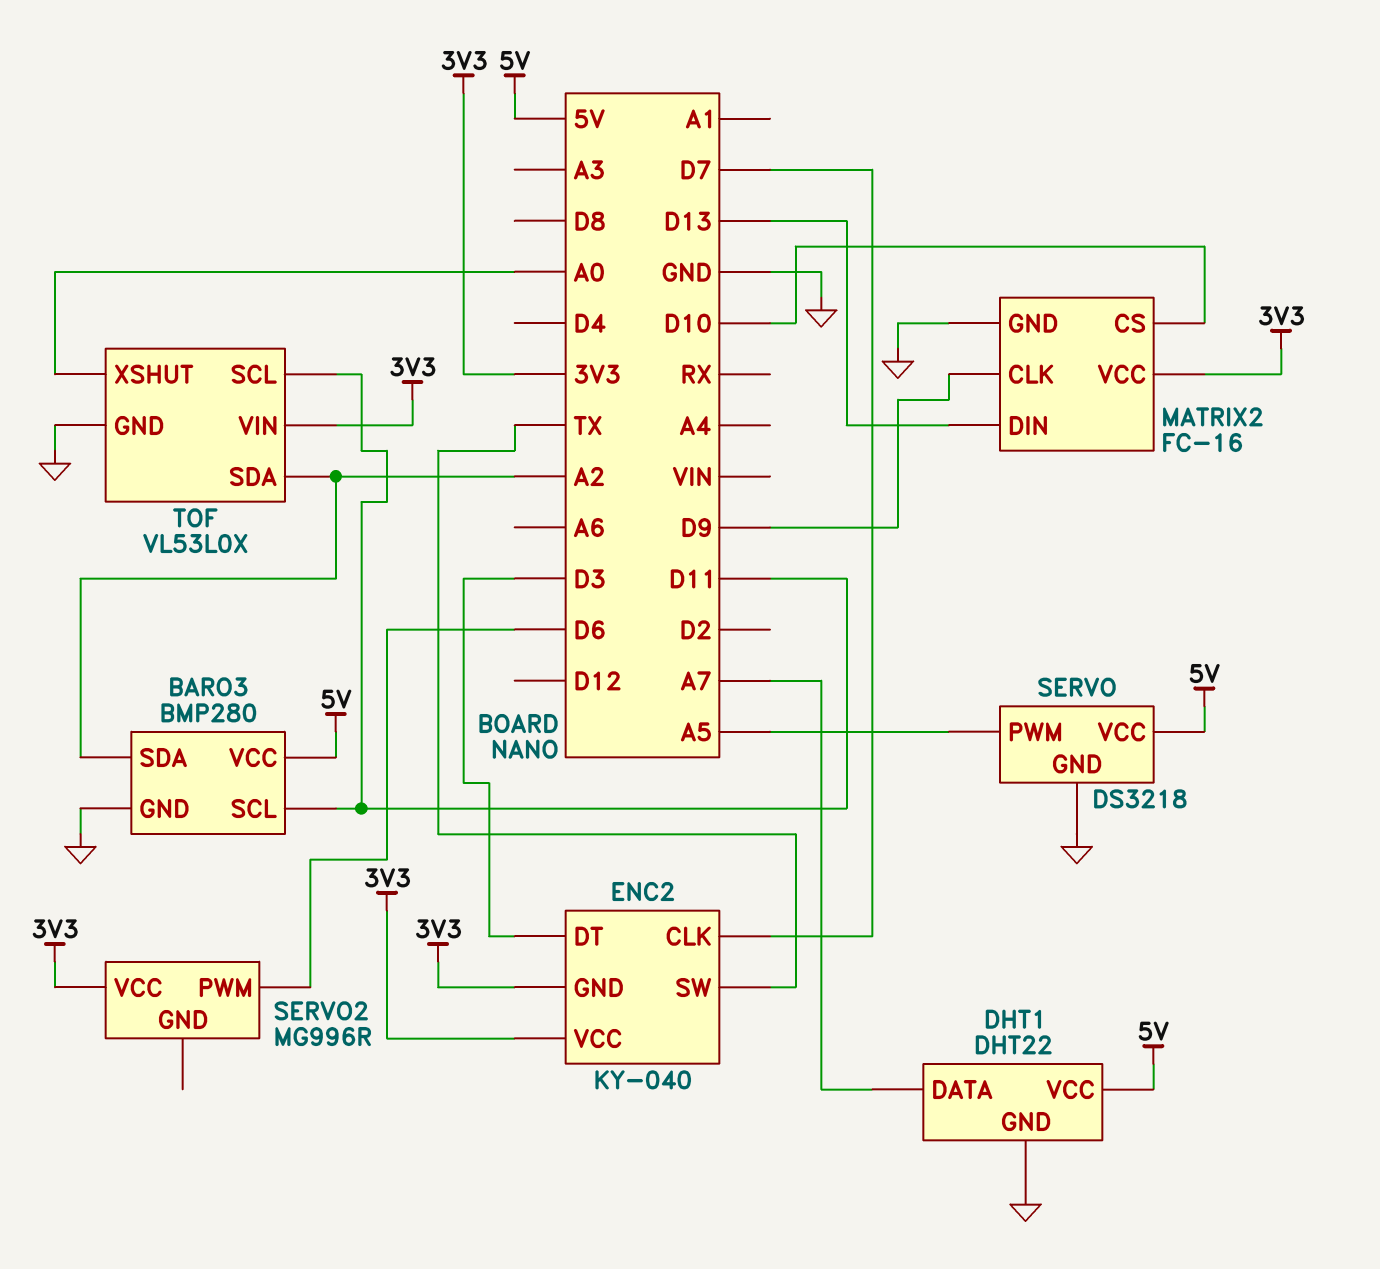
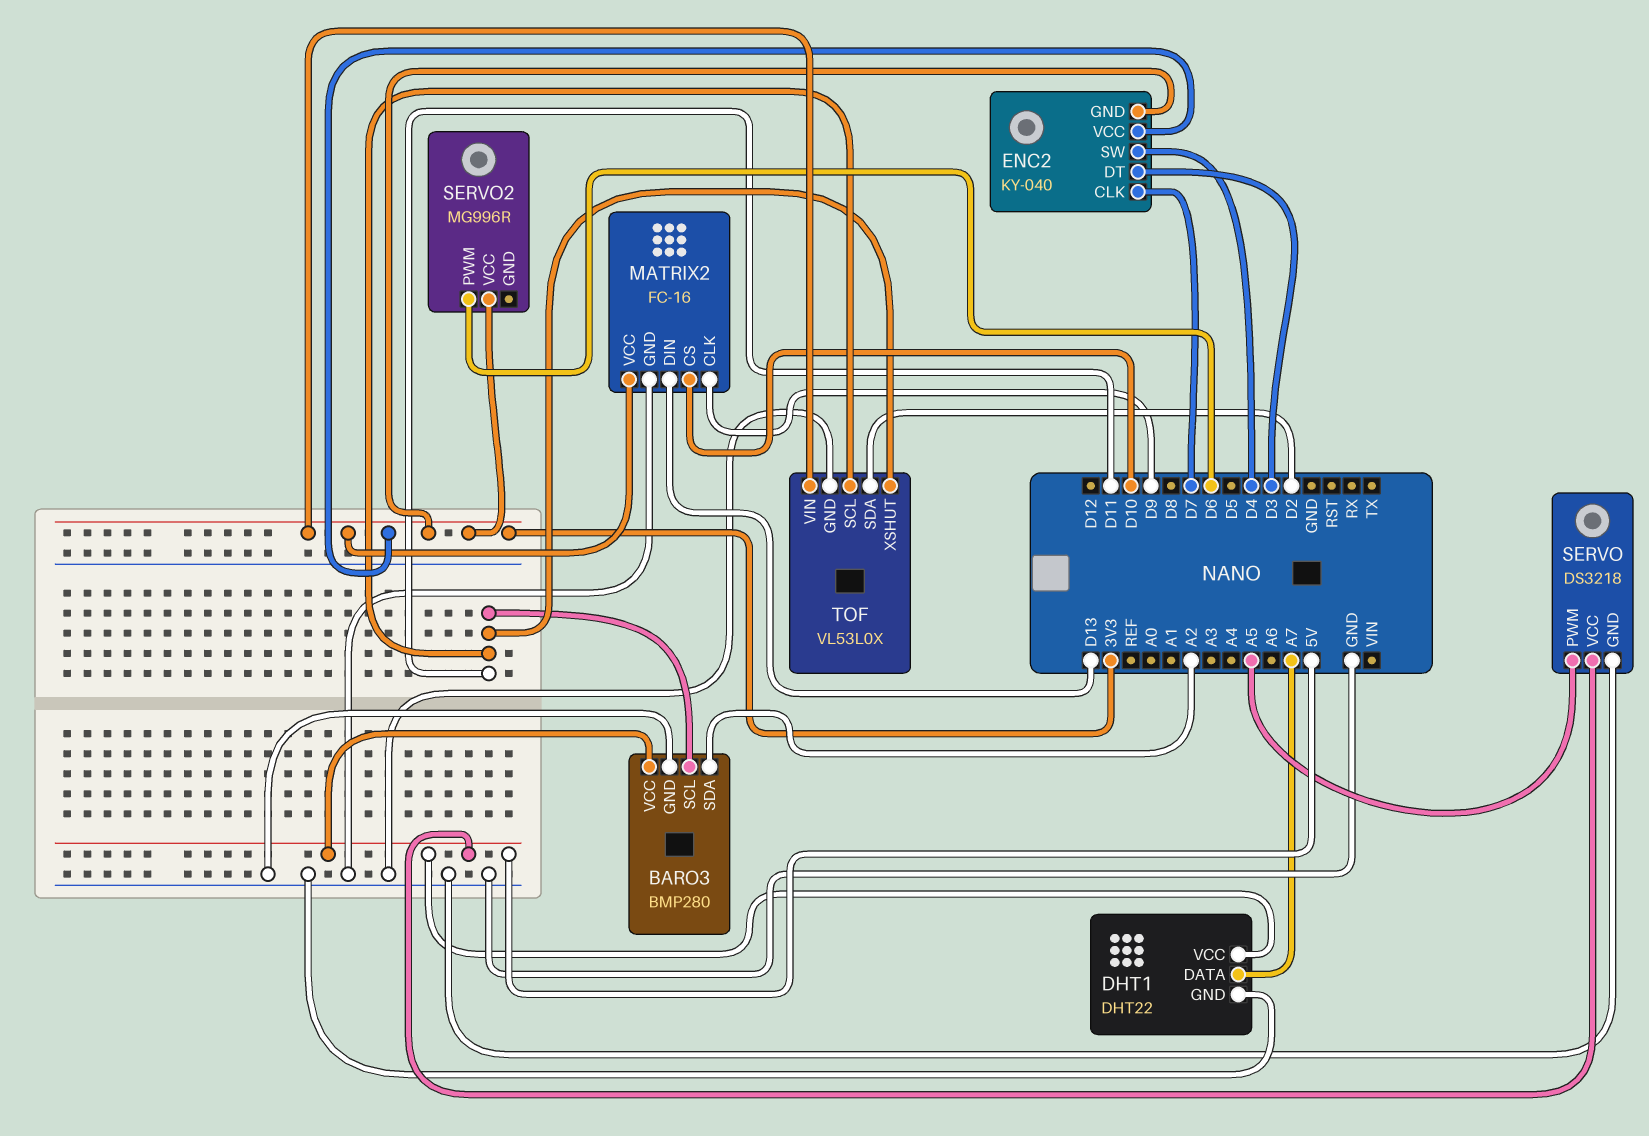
ENC2 pin SW: TX -> D4
TOF pin SDA: A2 -> D2
TOF pin XSHUT: A0 -> D11

